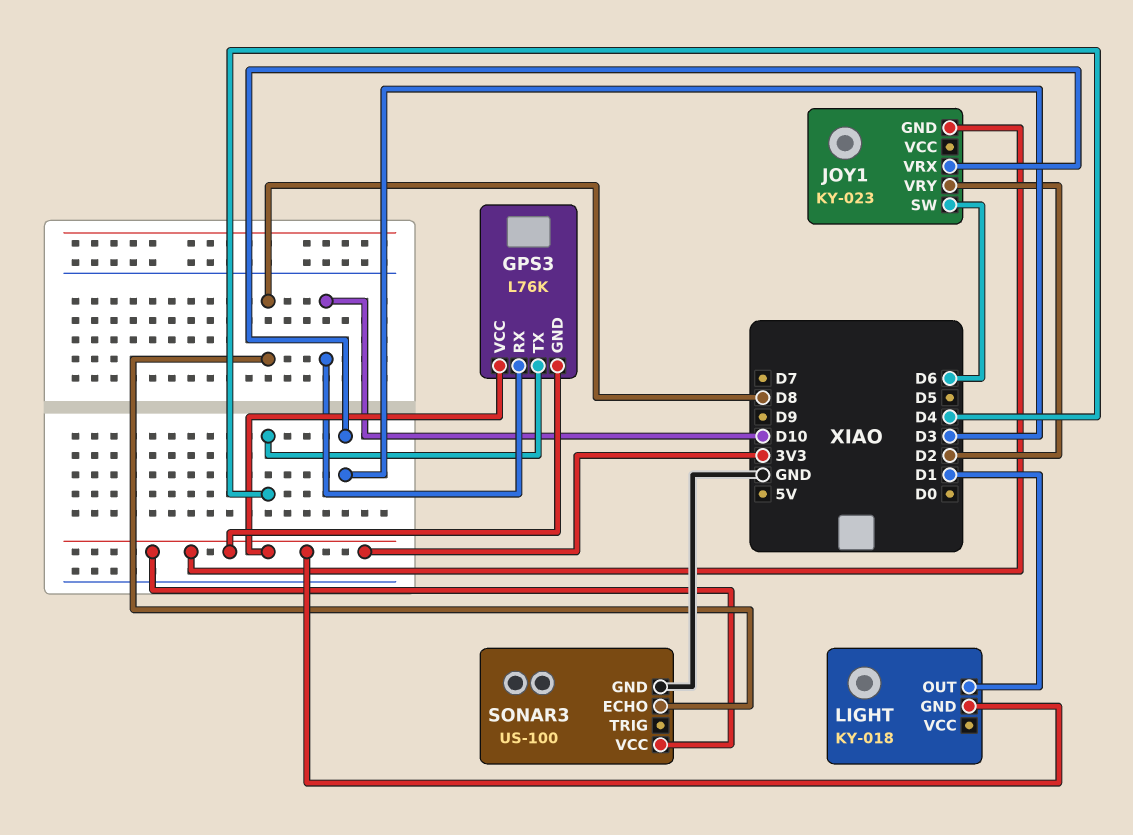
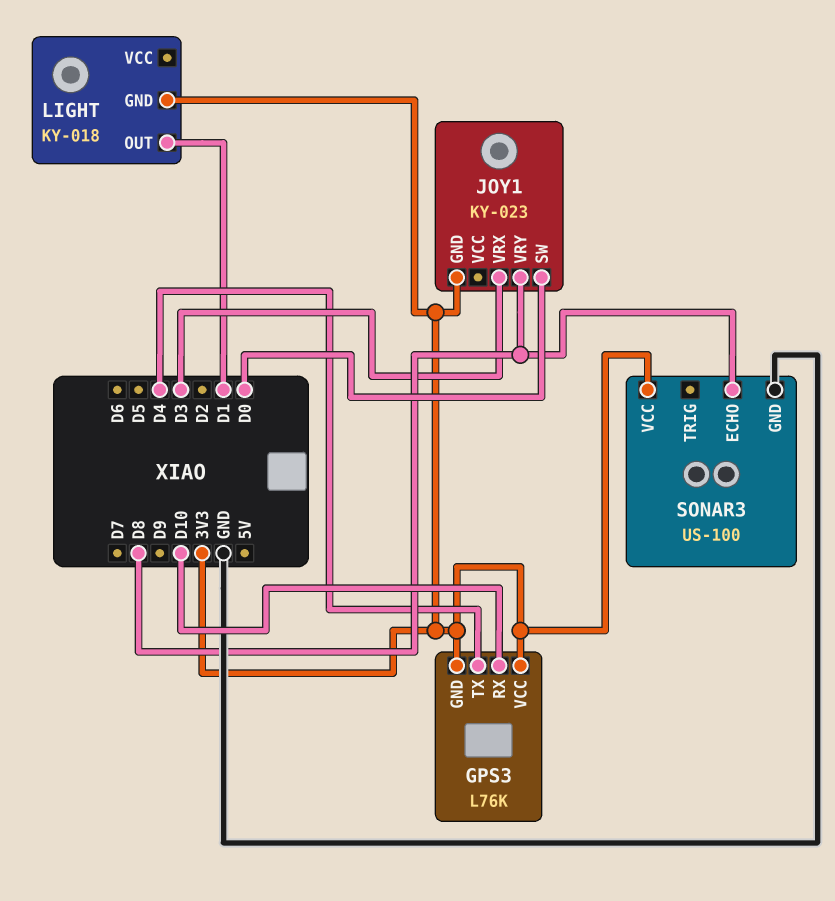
JOY1 pin SW: D6 -> D0
JOY1 pin VRY: D2 -> D8

